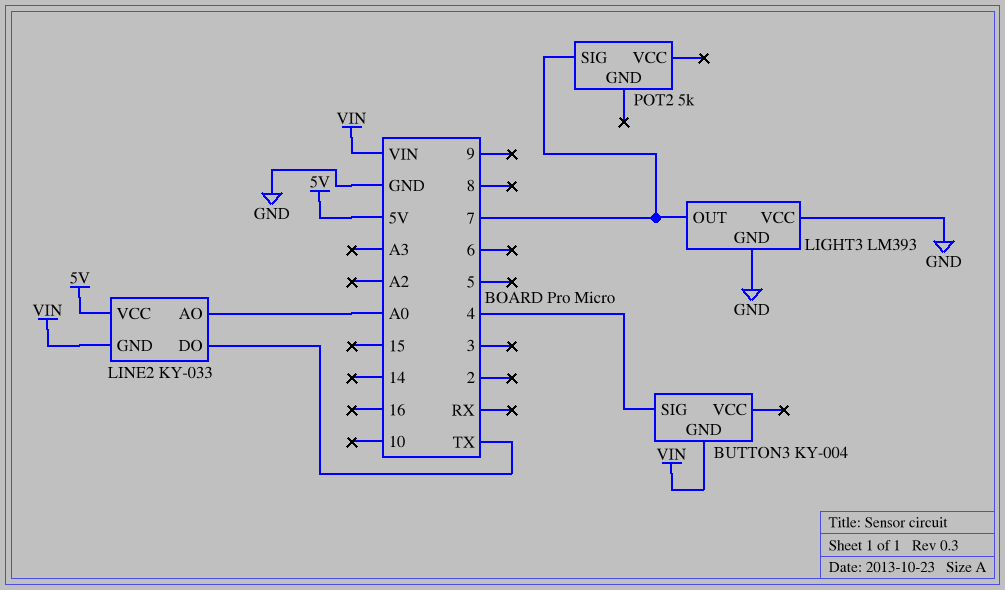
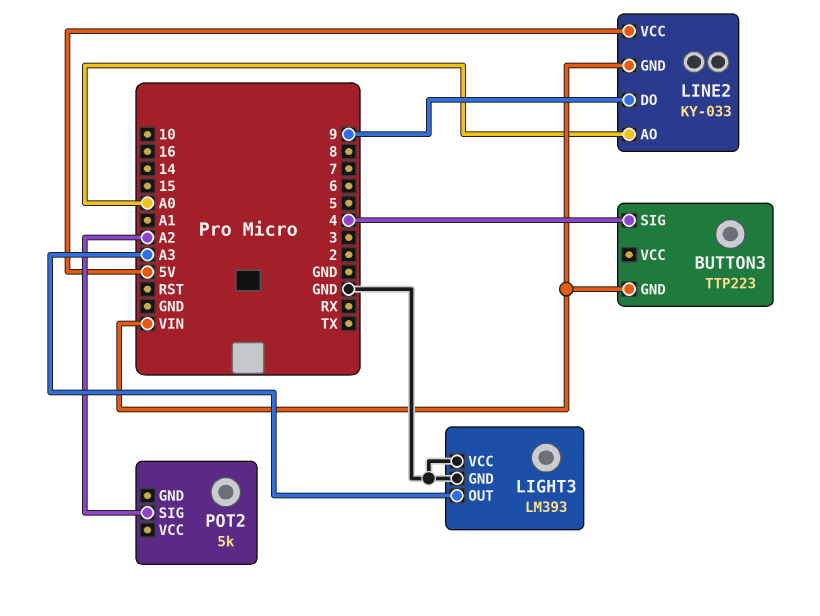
BUTTON3: KY-004 -> TTP223
LIGHT3 pin OUT: 7 -> A3
LINE2 pin DO: TX -> 9
POT2 pin SIG: 7 -> A2

